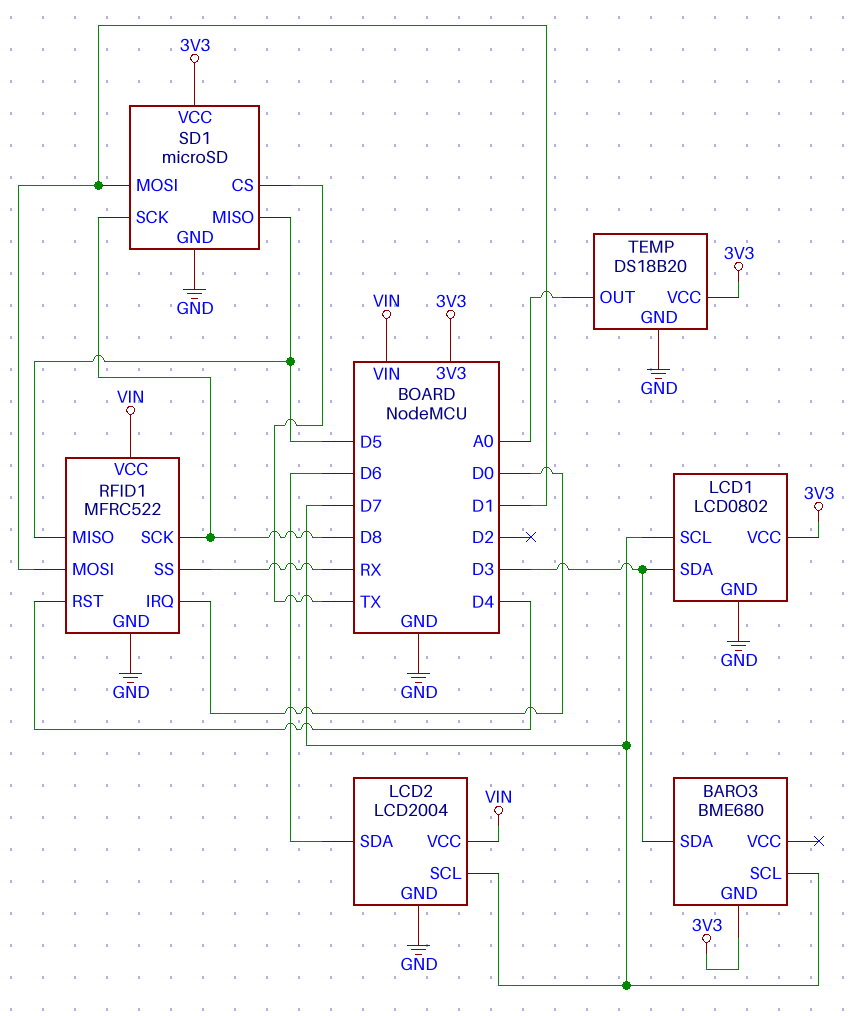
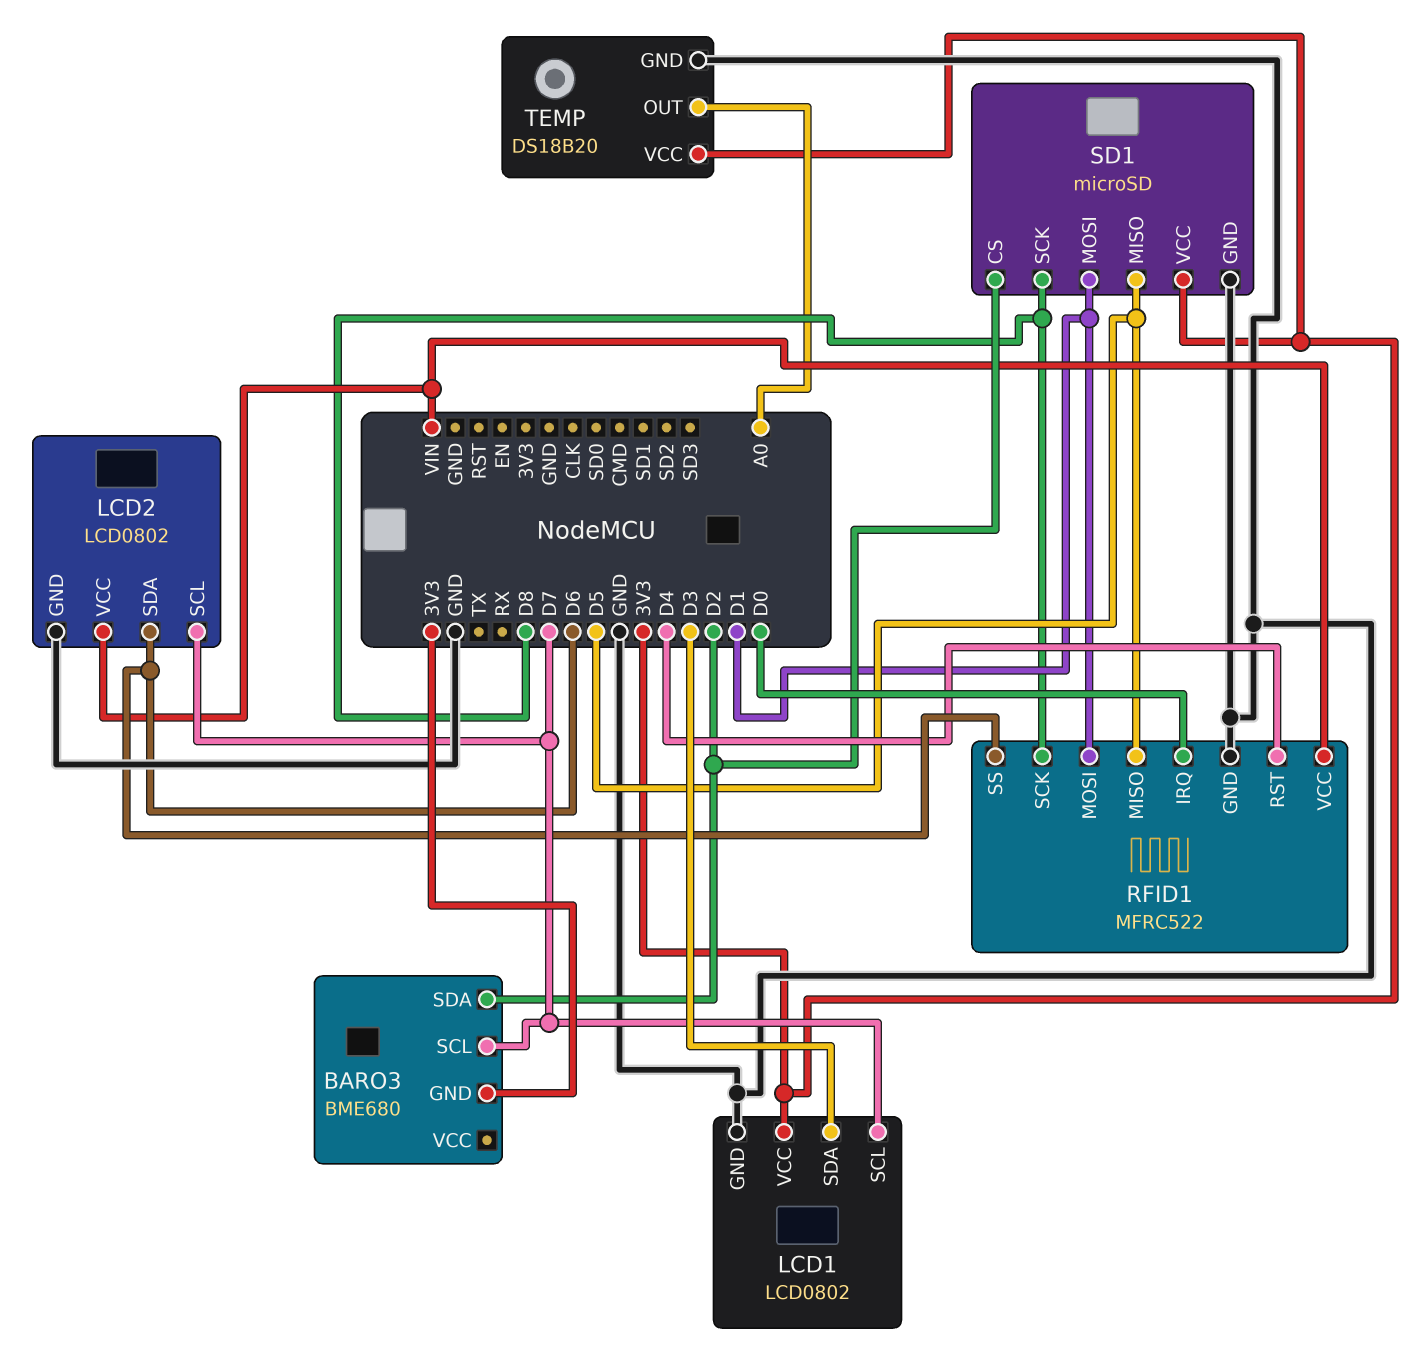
BARO3 pin SDA: D3 -> D2
LCD2: LCD2004 -> LCD0802
RFID1 pin SS: RX -> D6
SD1 pin CS: TX -> D2

